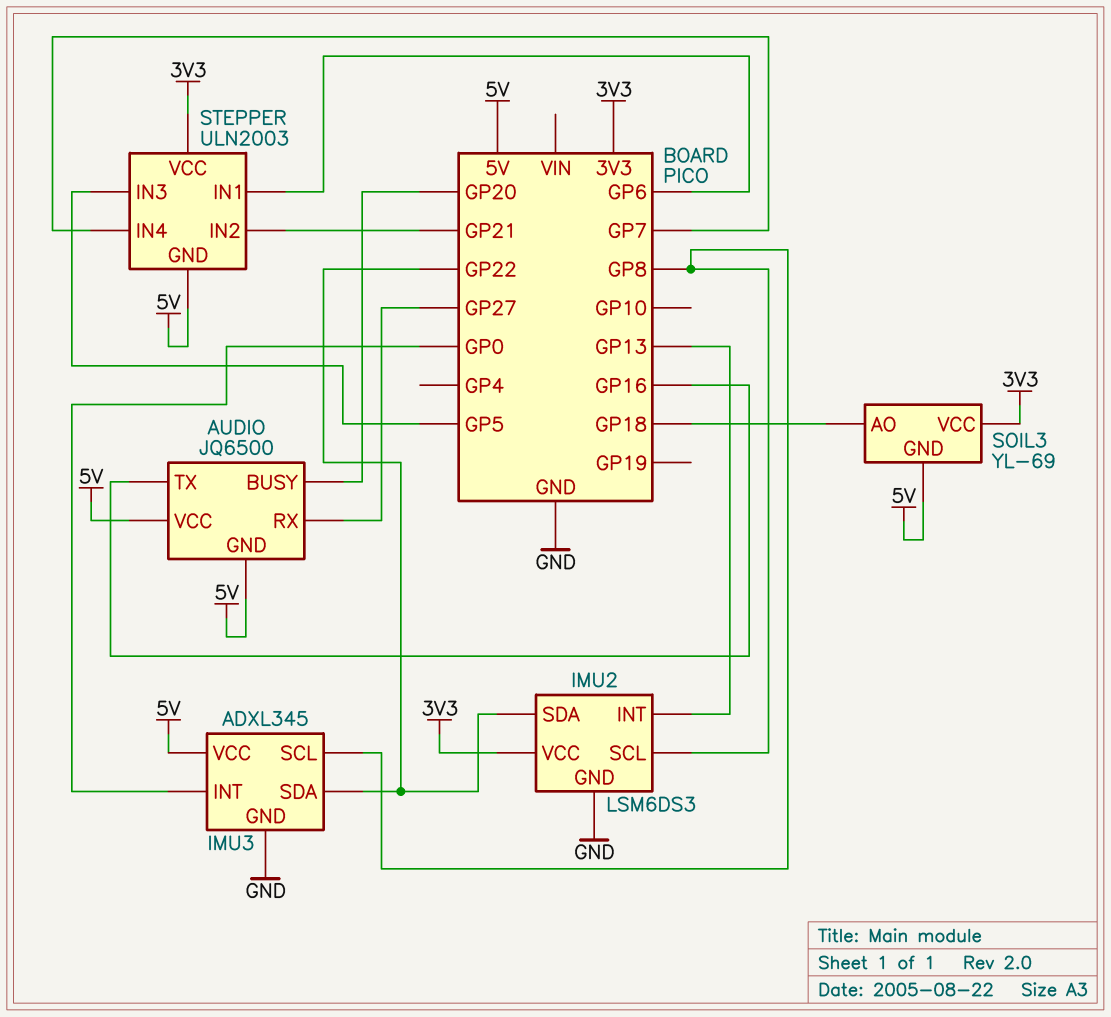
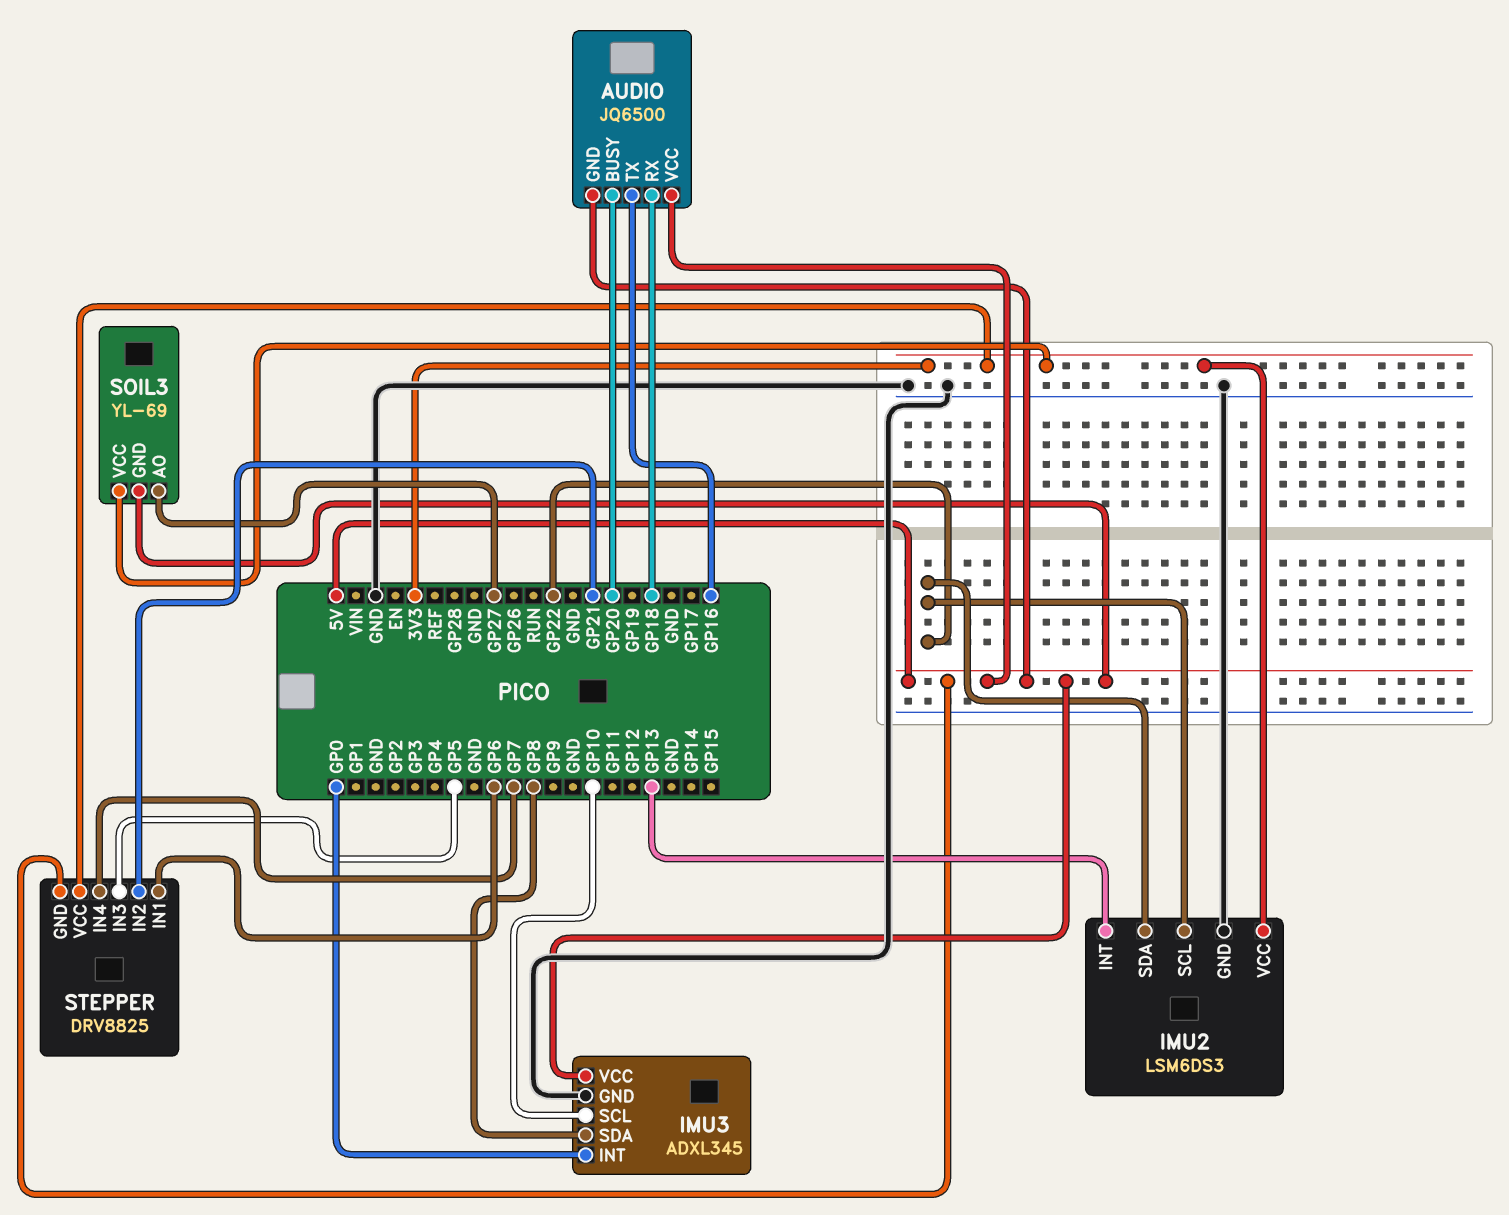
AUDIO pin RX: GP27 -> GP18
IMU2 pin SCL: GP8 -> GP22
IMU3 pin SCL: GP8 -> GP10
IMU3 pin SDA: GP22 -> GP8
SOIL3 pin AO: GP18 -> GP27
STEPPER: ULN2003 -> DRV8825

